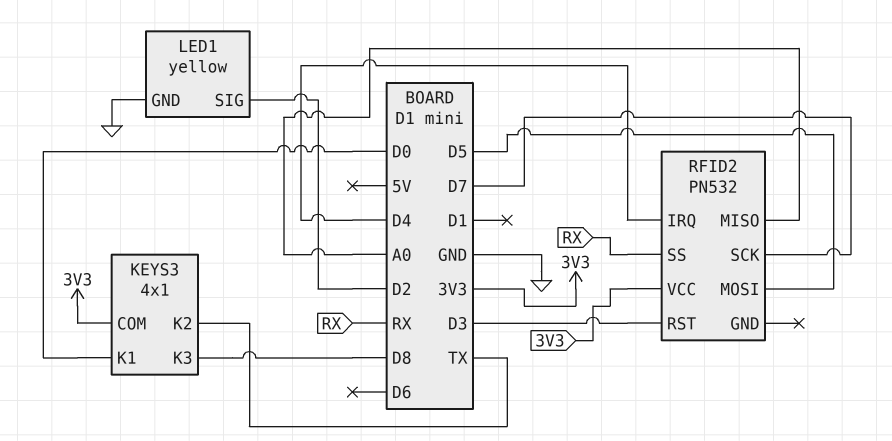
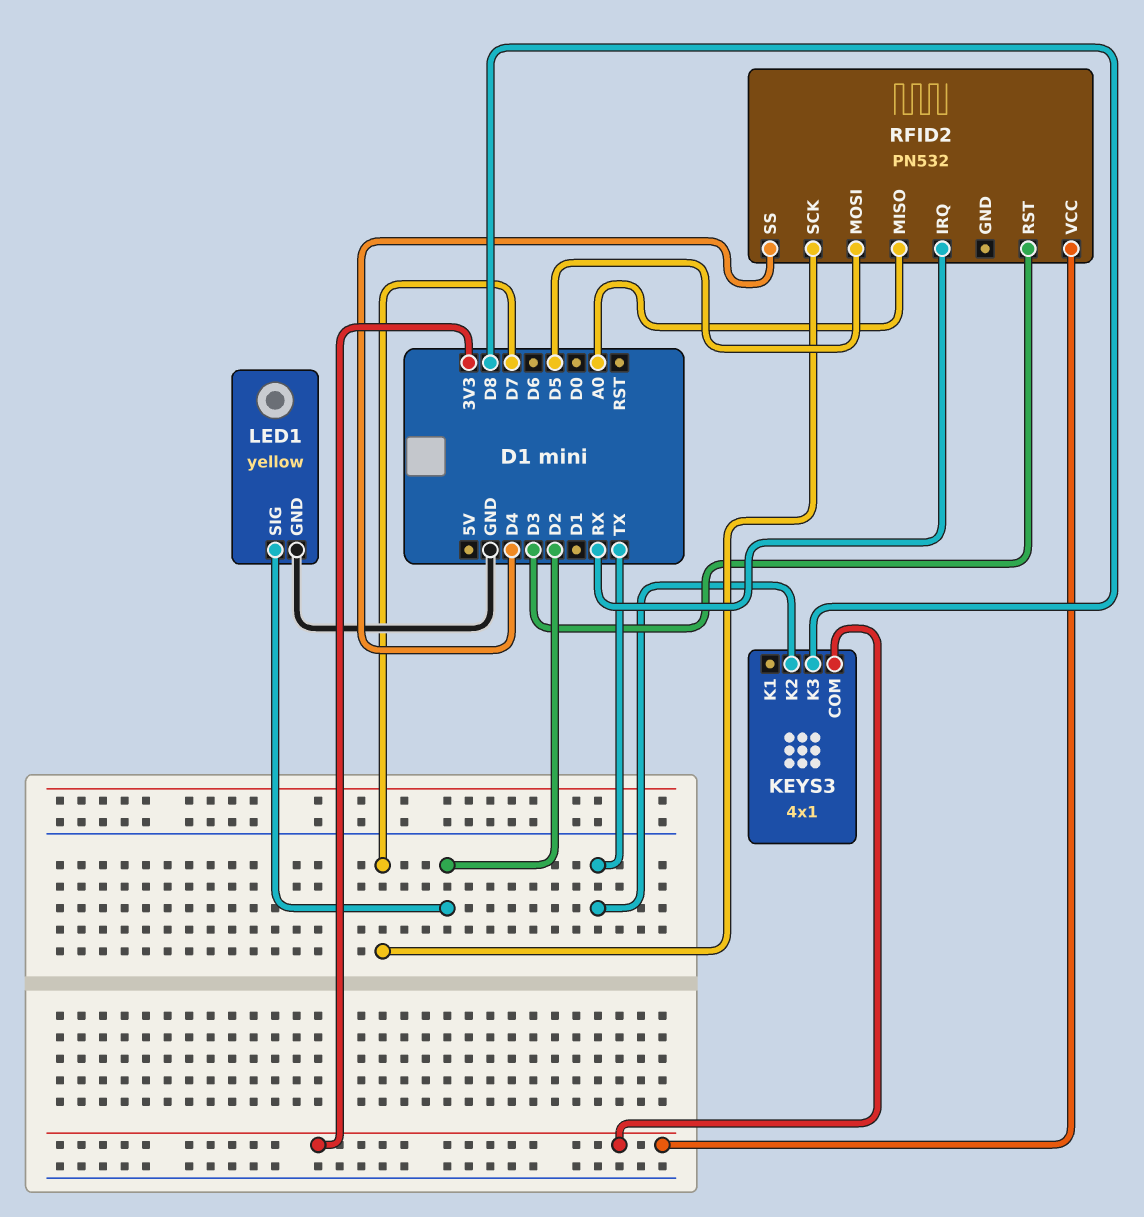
KEYS3 pin K1: D0 -> none
RFID2 pin IRQ: D4 -> RX
RFID2 pin SS: RX -> D4

